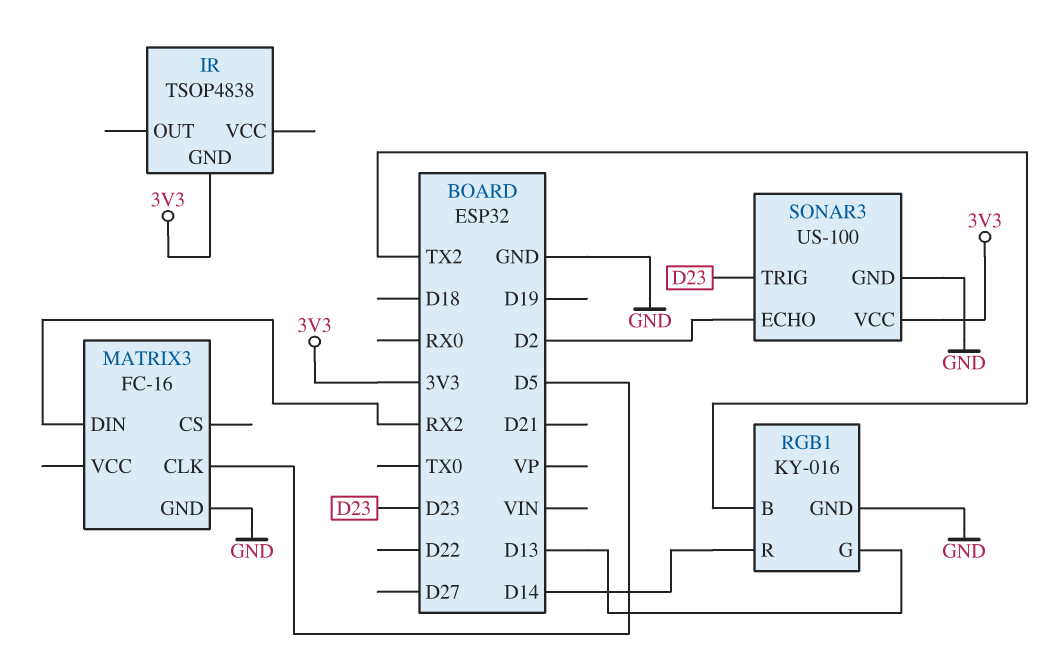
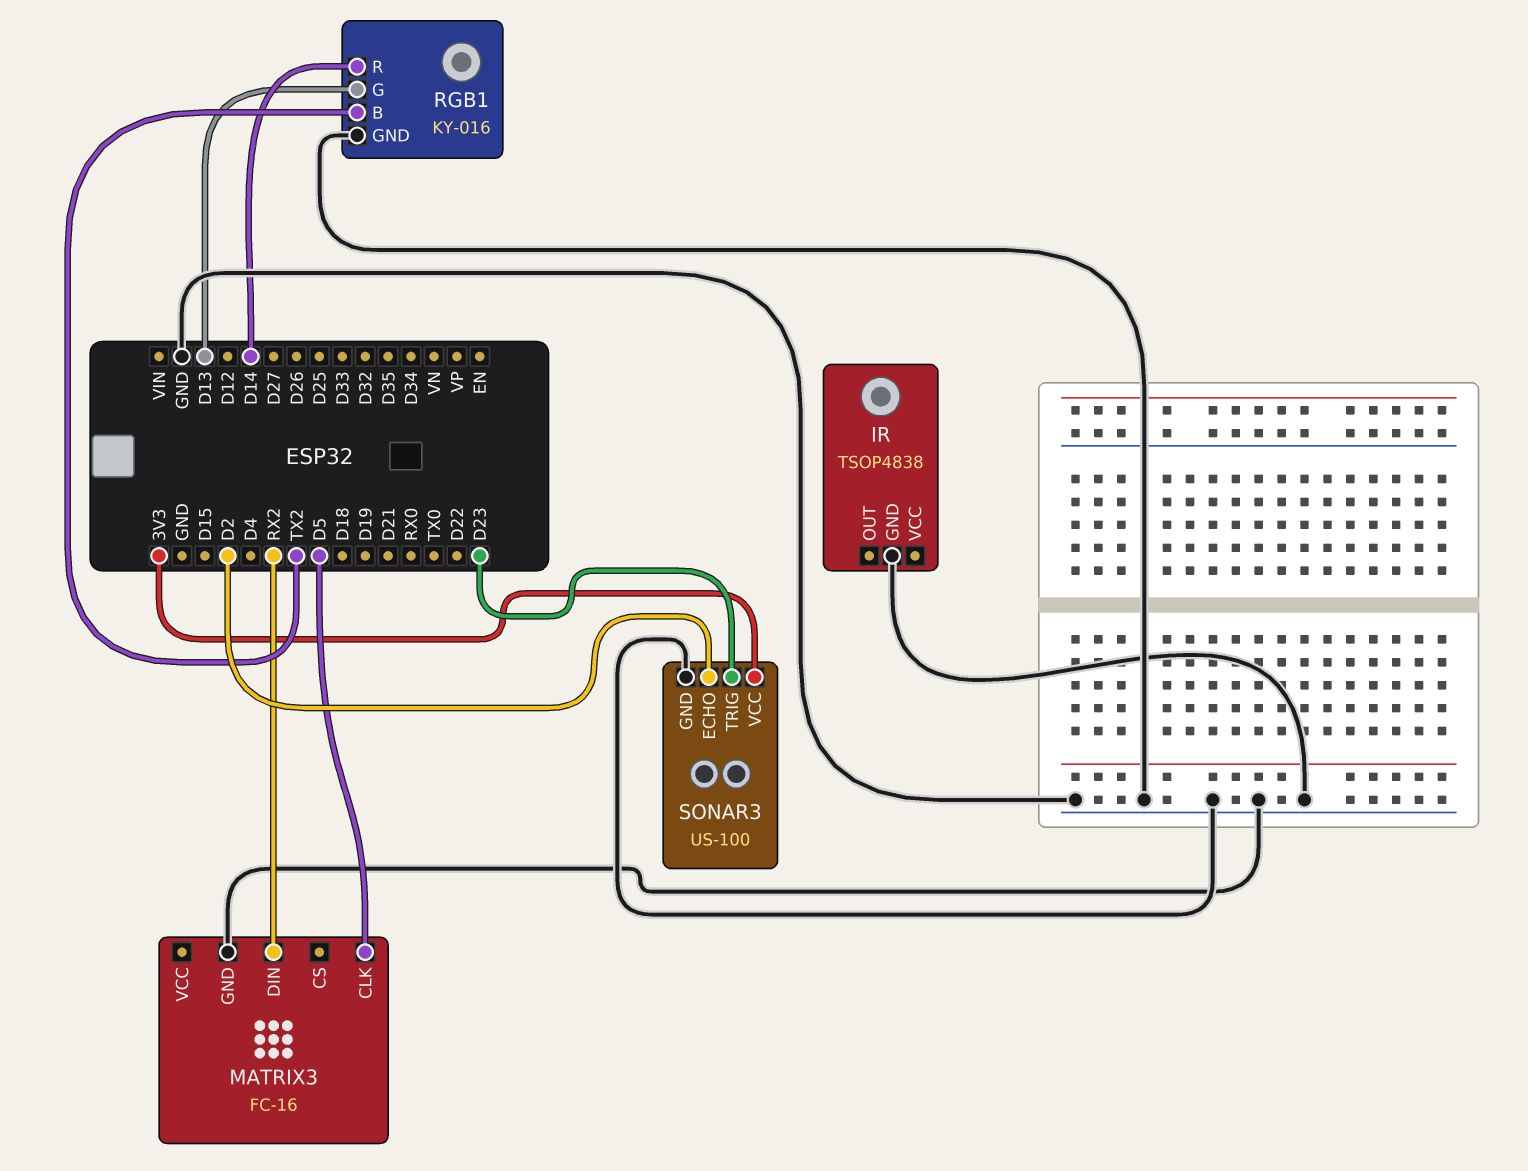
IR pin GND: 3V3 -> GND

